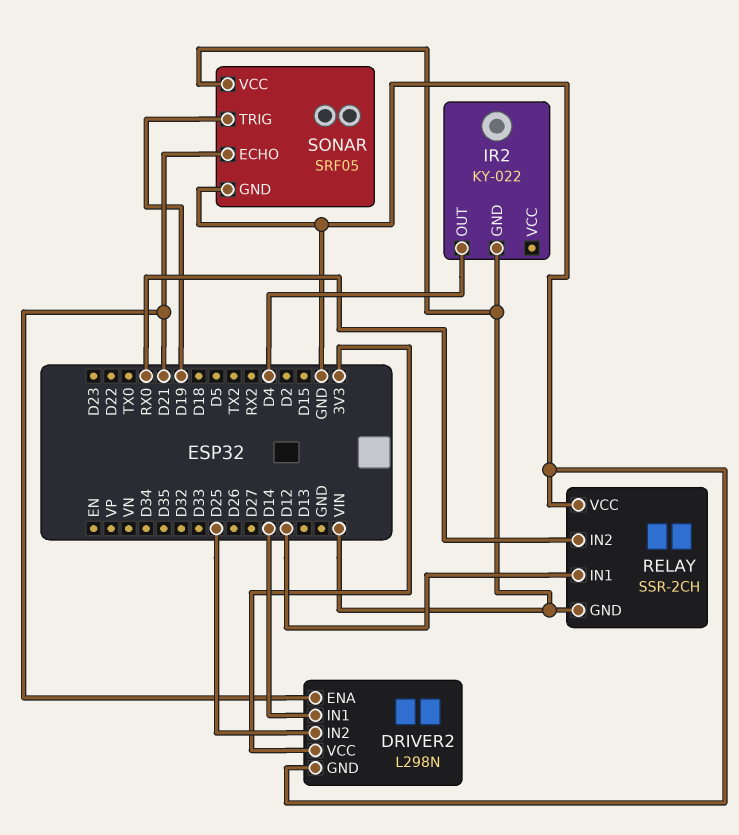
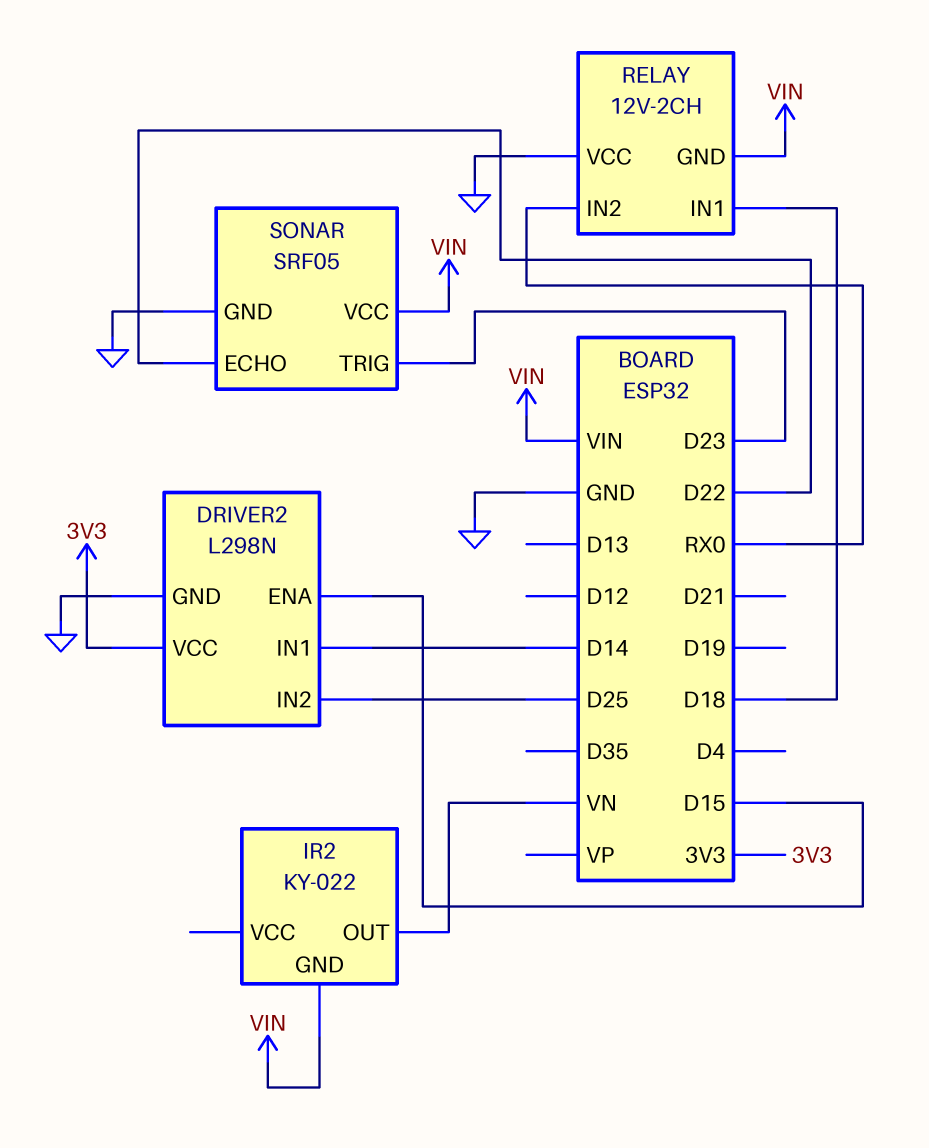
DRIVER2 pin ENA: D21 -> D15
IR2 pin OUT: D4 -> VN
RELAY: SSR-2CH -> 12V-2CH
RELAY pin IN1: D12 -> D18
SONAR pin ECHO: D21 -> D22
SONAR pin TRIG: D19 -> D23

